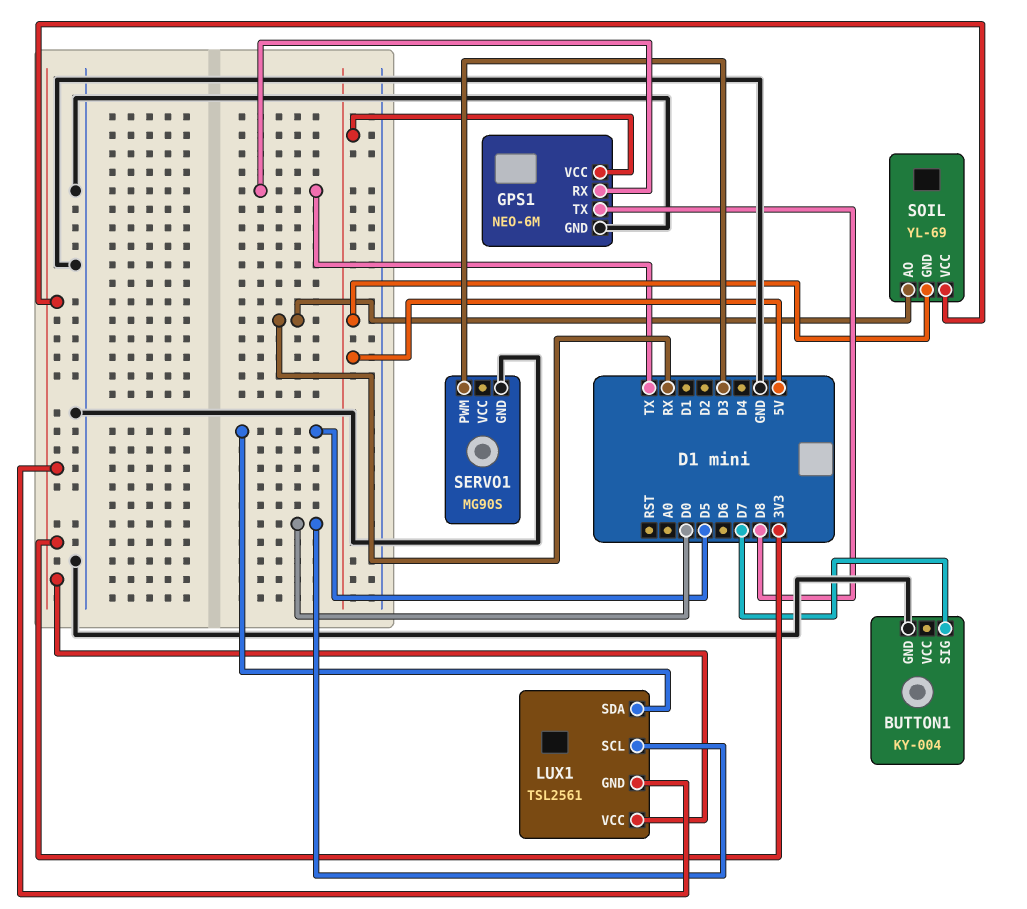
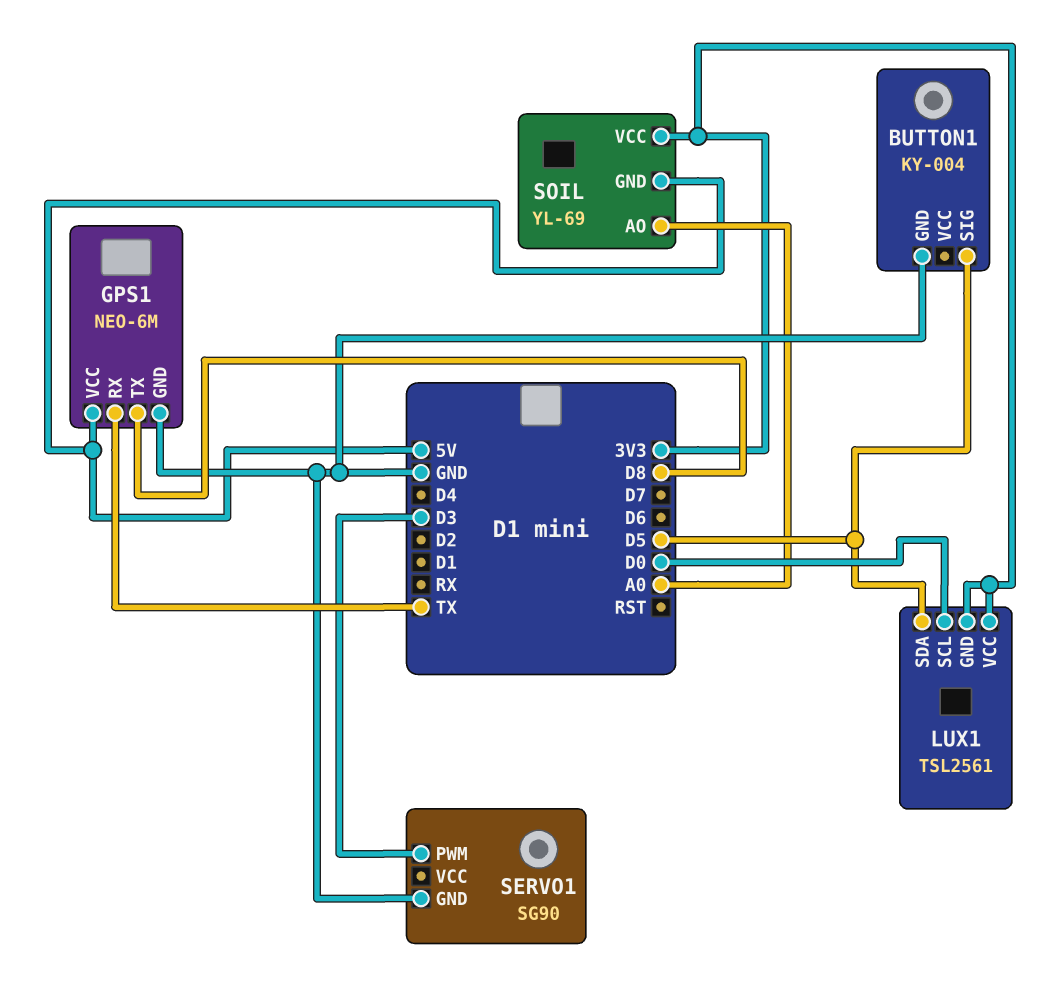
BUTTON1 pin SIG: D7 -> D5
SERVO1: MG90S -> SG90
SOIL pin AO: RX -> A0

